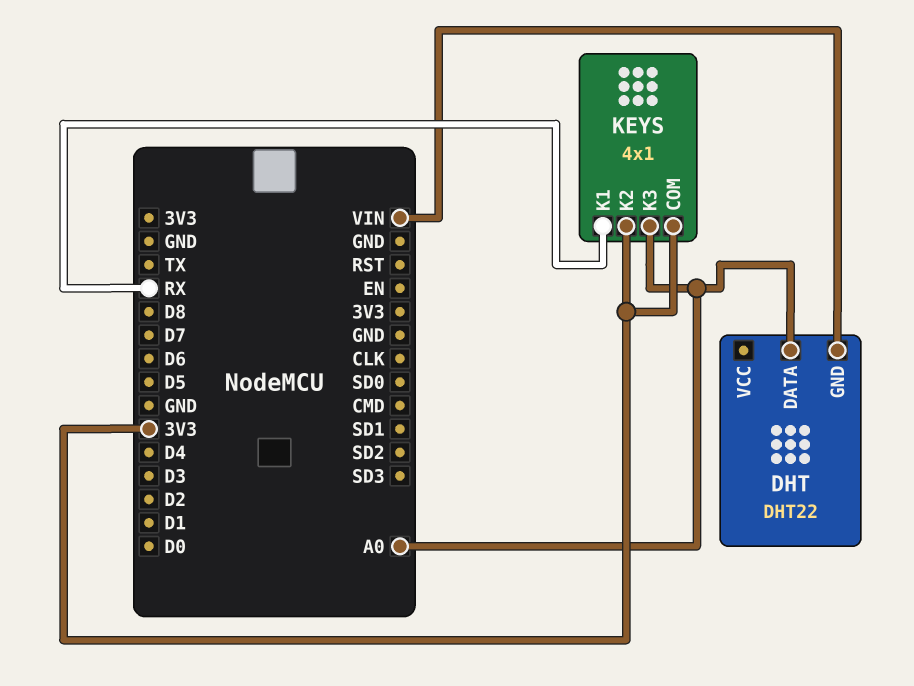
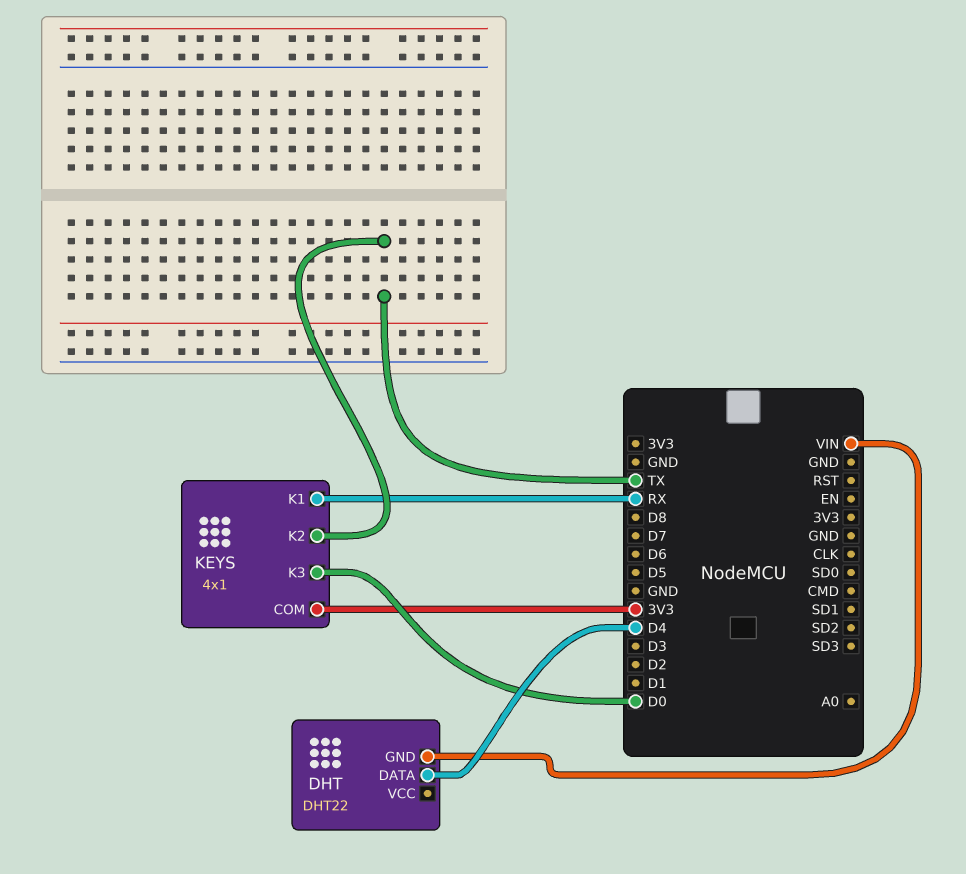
DHT pin DATA: A0 -> D4
KEYS pin K2: 3V3 -> TX
KEYS pin K3: A0 -> D0

